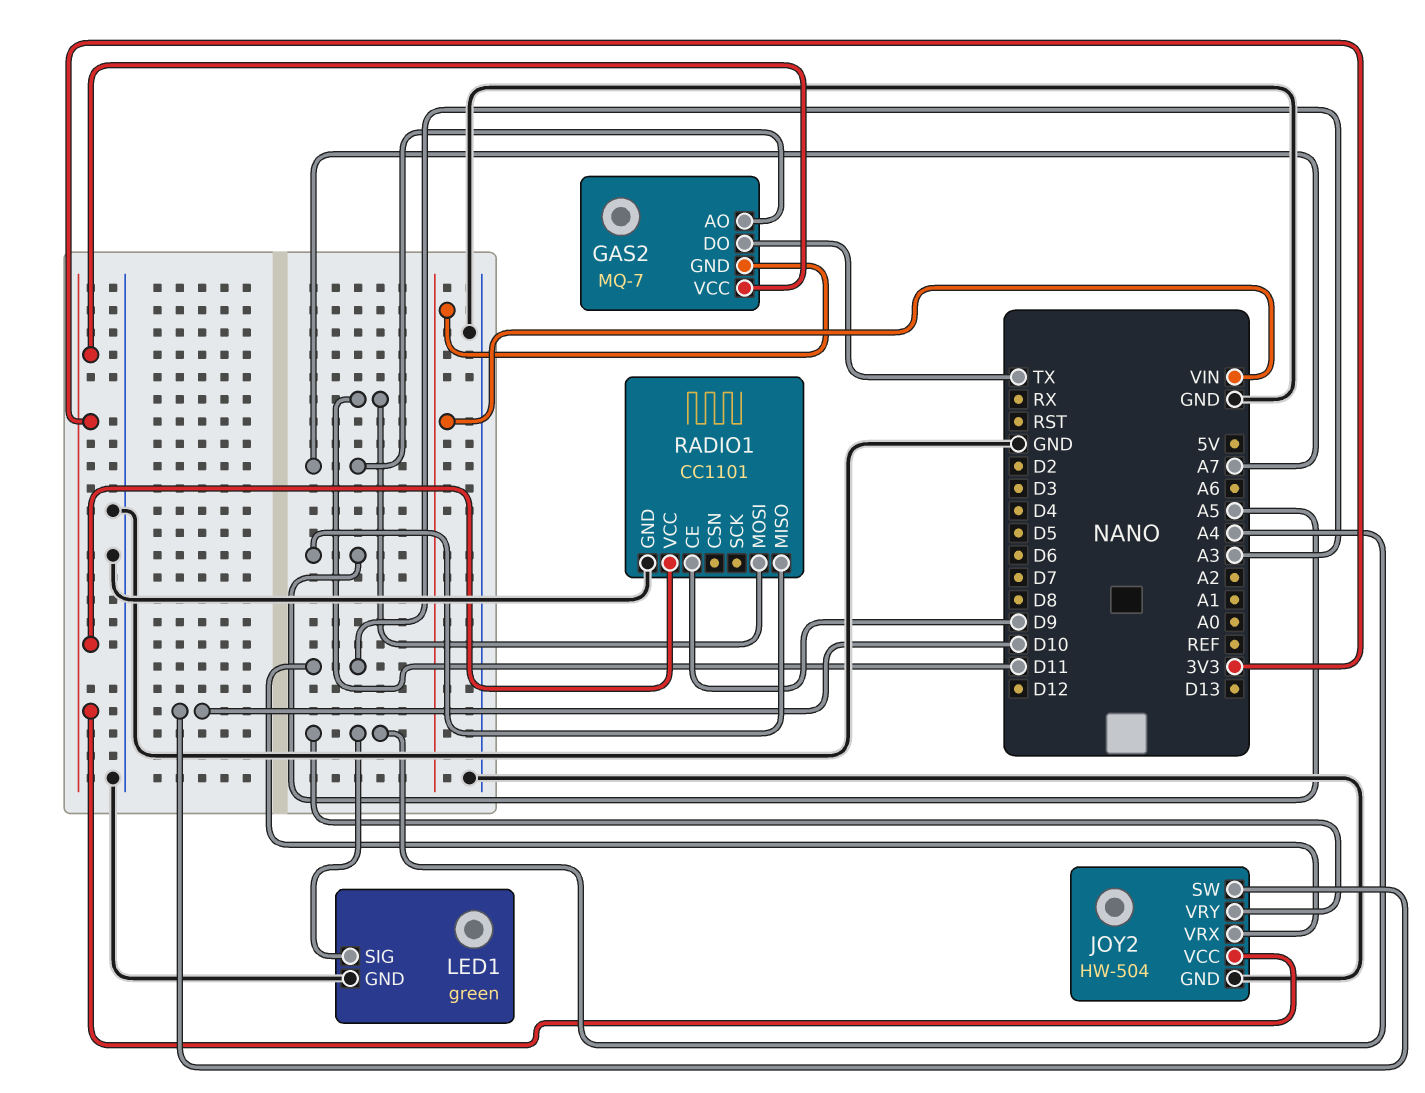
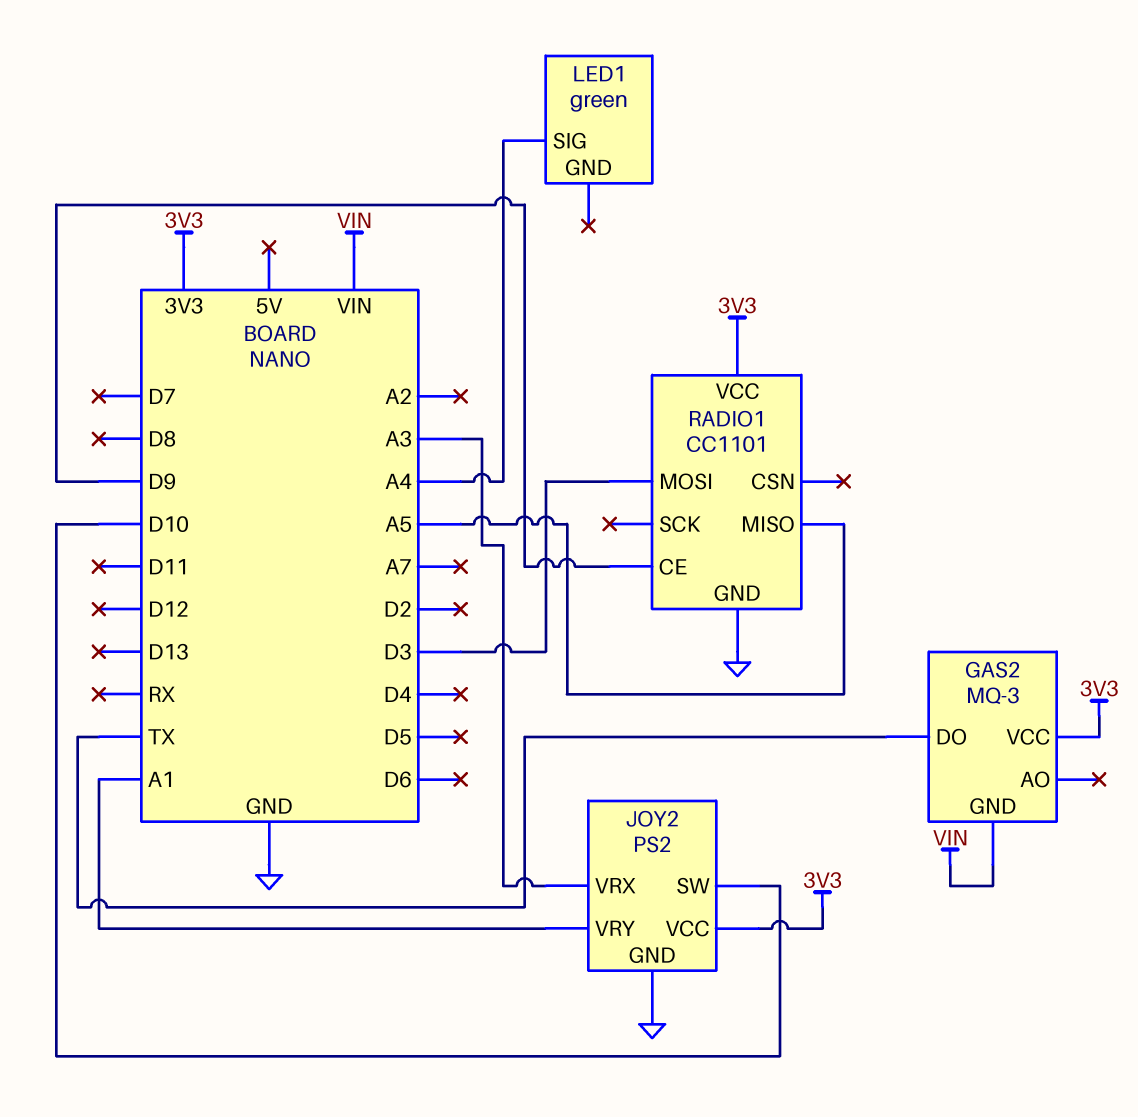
GAS2: MQ-7 -> MQ-3
GAS2 pin AO: A7 -> none
JOY2: HW-504 -> PS2
JOY2 pin VRY: A4 -> A1
LED1 pin GND: GND -> none
RADIO1 pin MOSI: D11 -> D3

